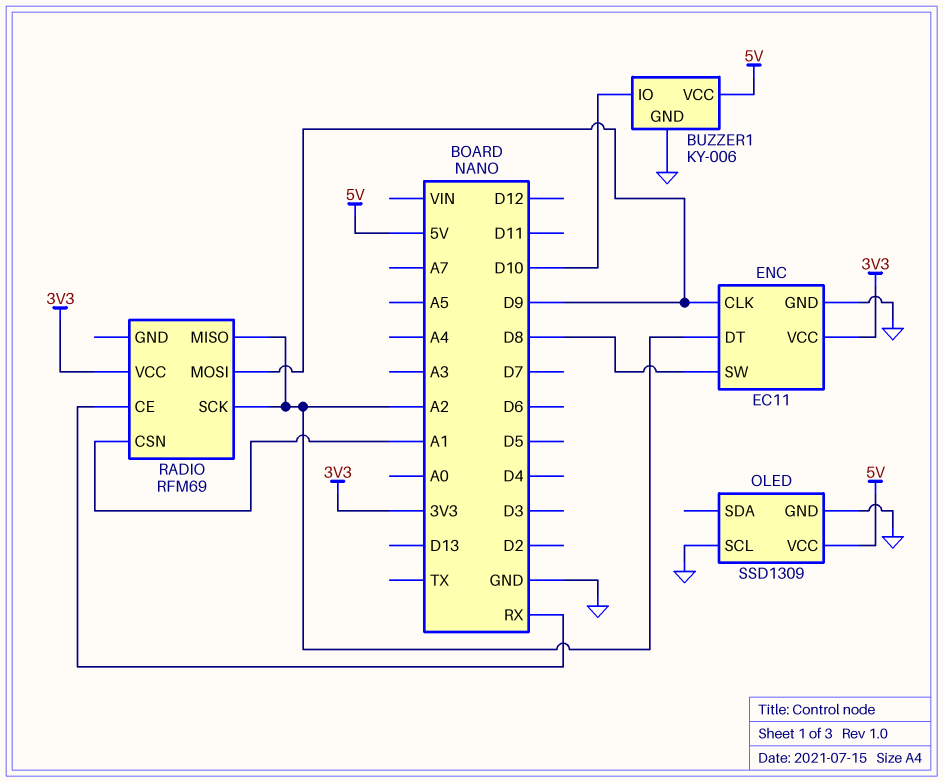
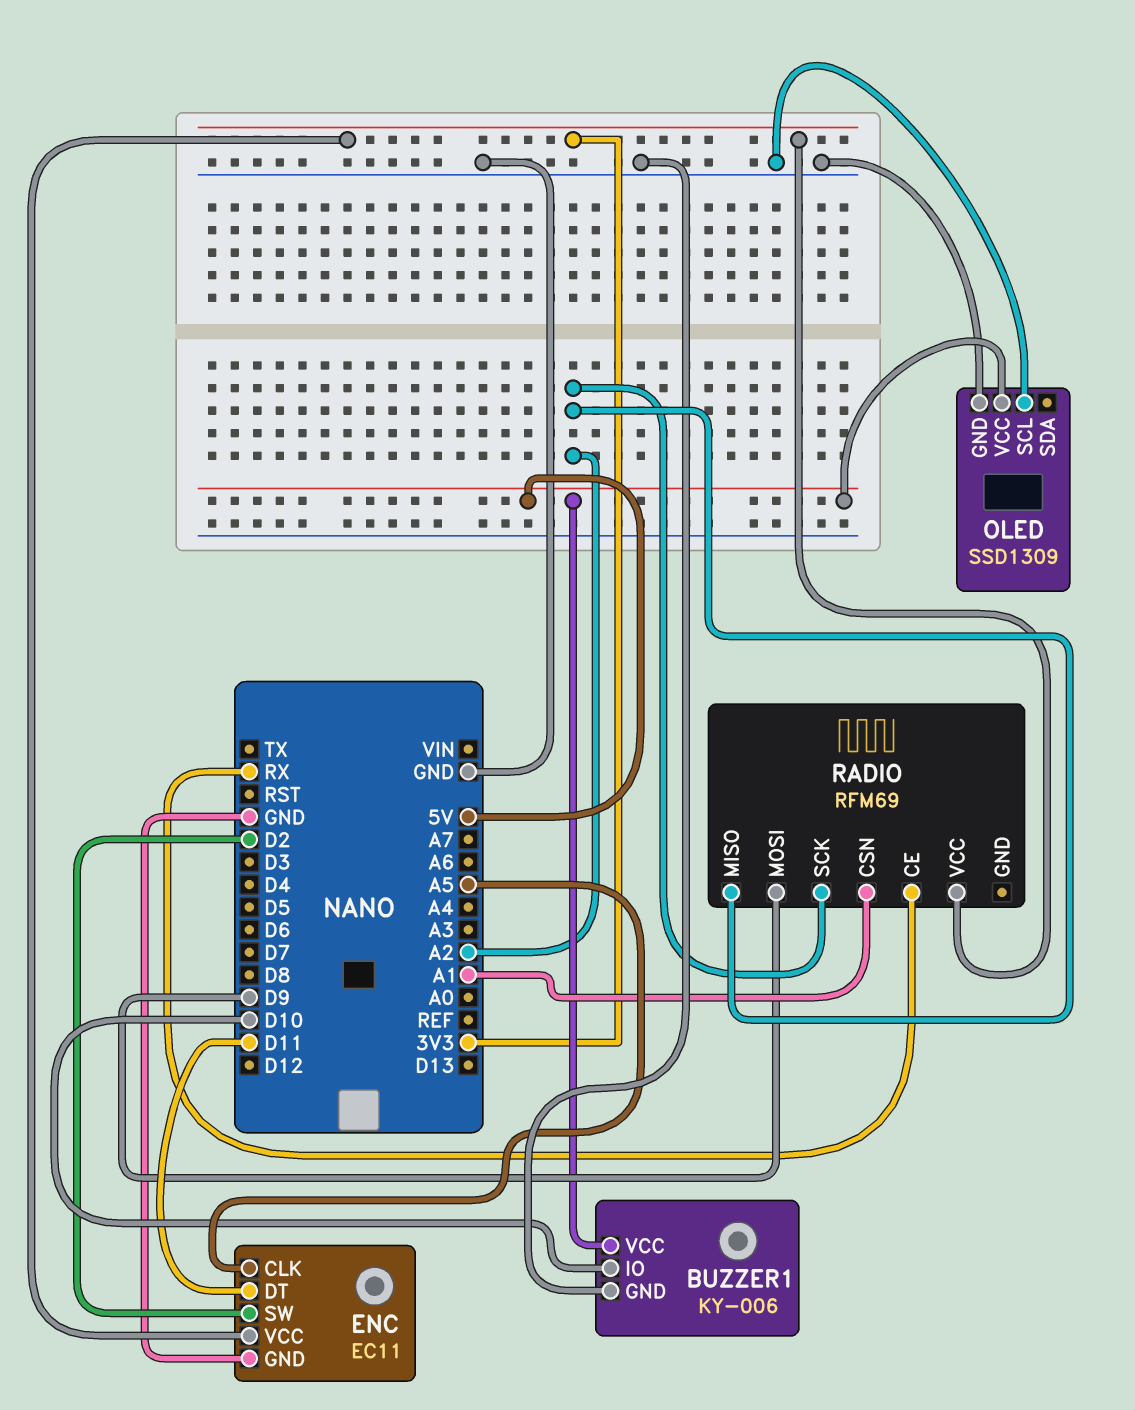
ENC pin CLK: D9 -> A5
ENC pin DT: A2 -> D11
ENC pin SW: D8 -> D2

